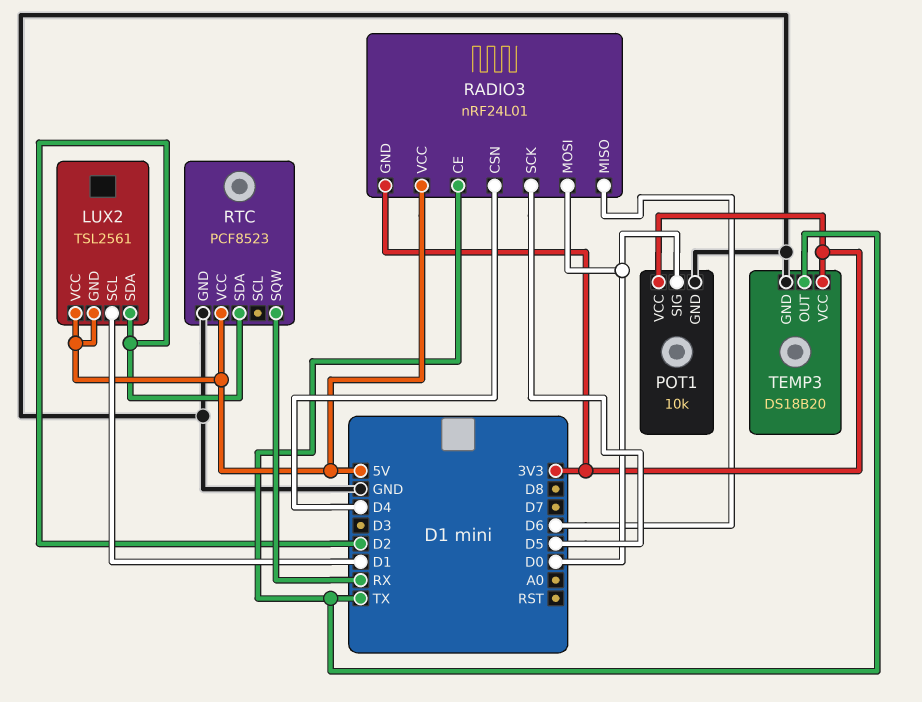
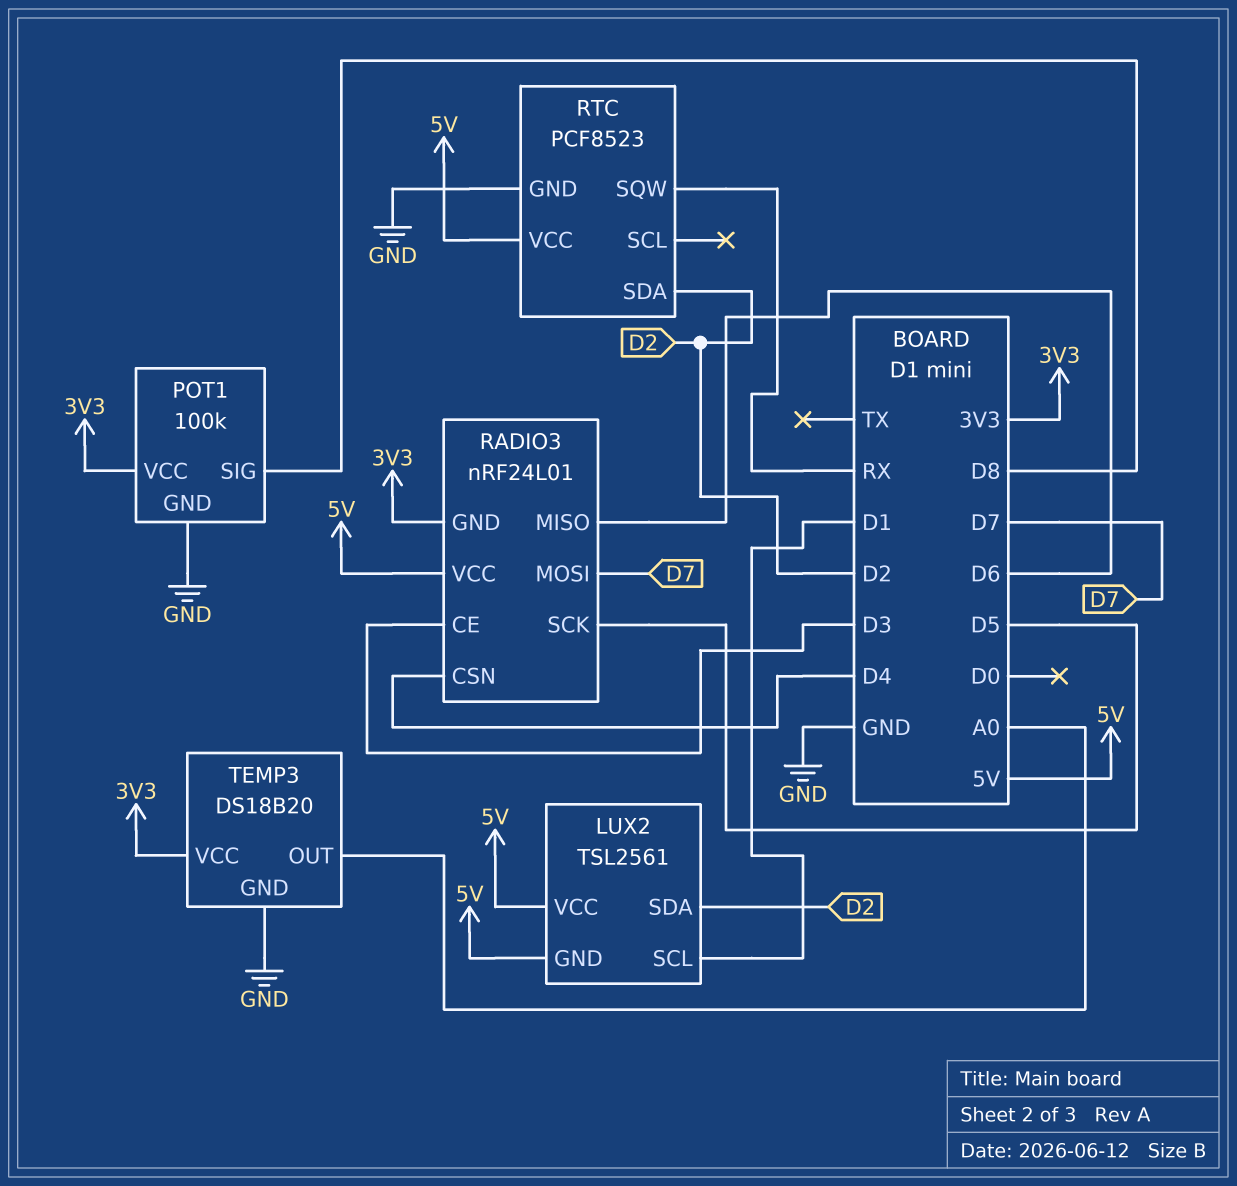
POT1: 10k -> 100k
POT1 pin SIG: D0 -> D8
RADIO3 pin CE: TX -> D3
RADIO3 pin MOSI: D0 -> D7
TEMP3 pin OUT: TX -> A0

